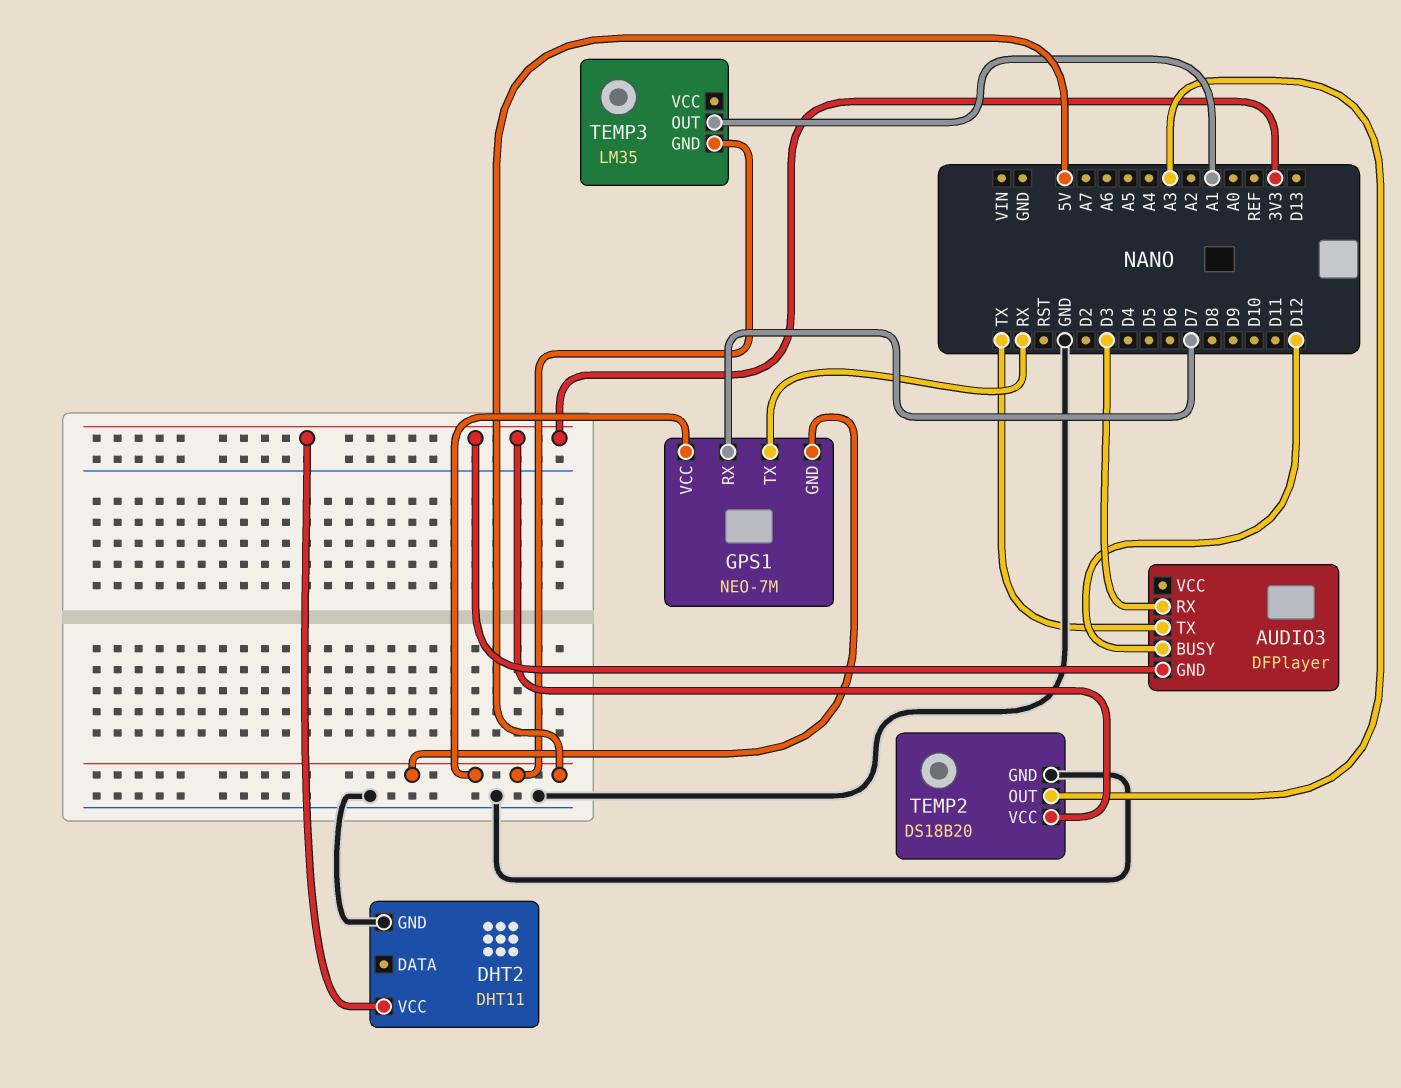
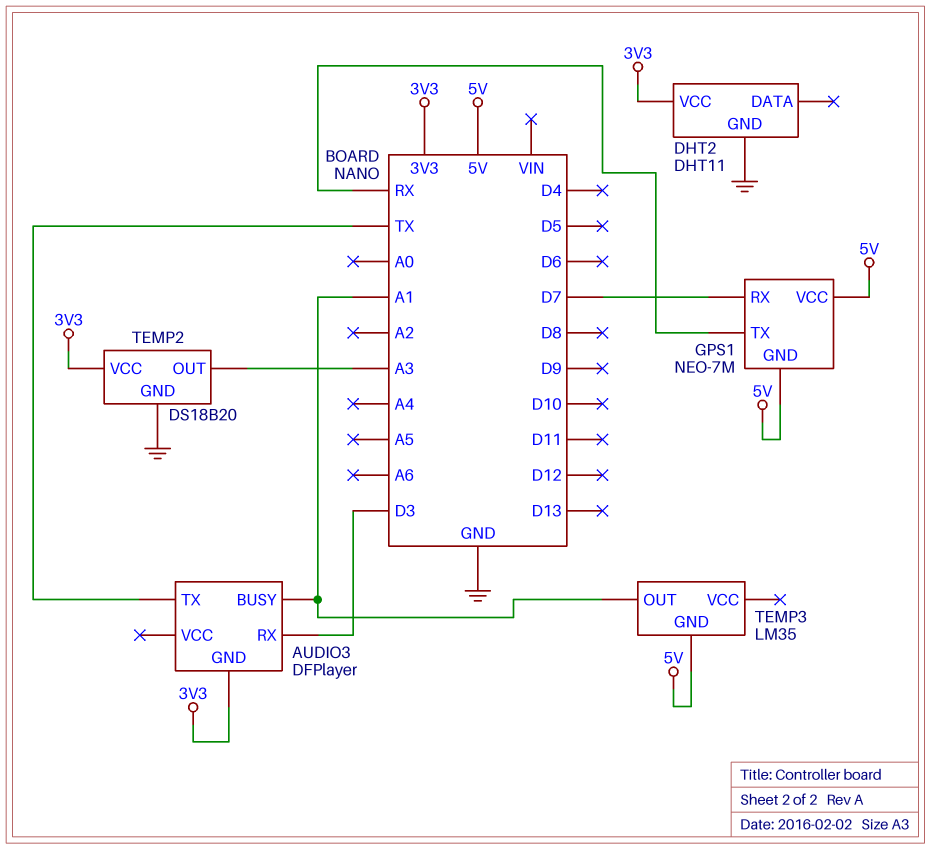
AUDIO3 pin BUSY: D12 -> A1

